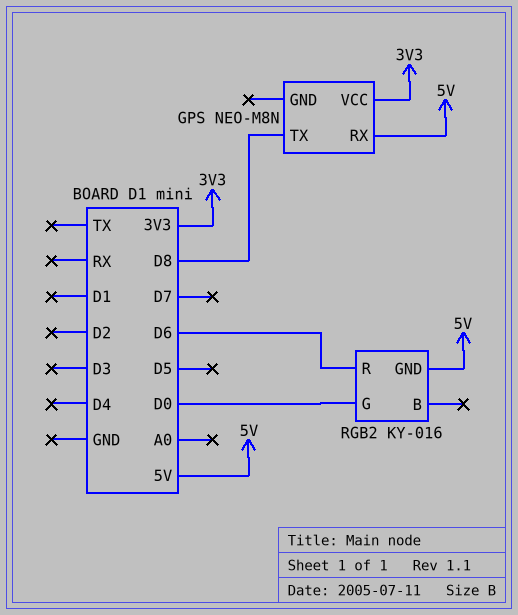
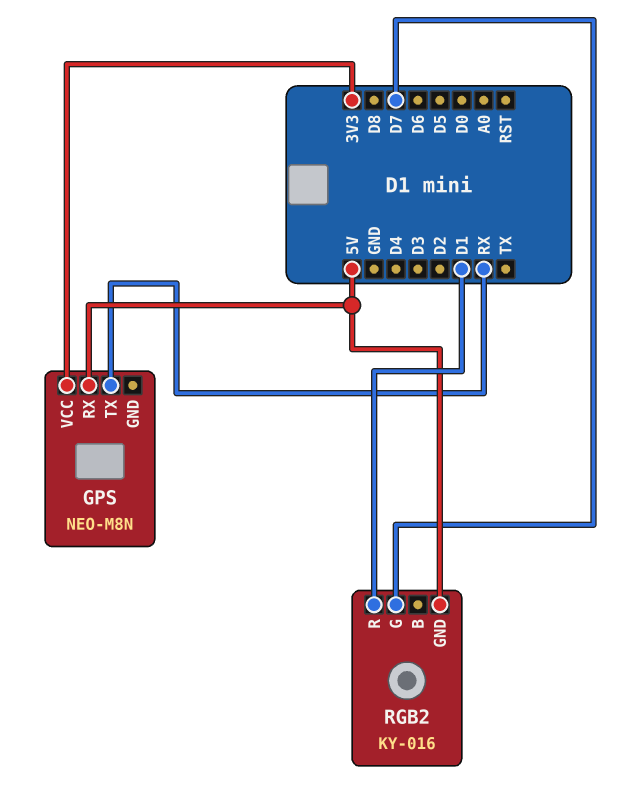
GPS pin TX: D8 -> RX
RGB2 pin G: D0 -> D7
RGB2 pin R: D6 -> D1

